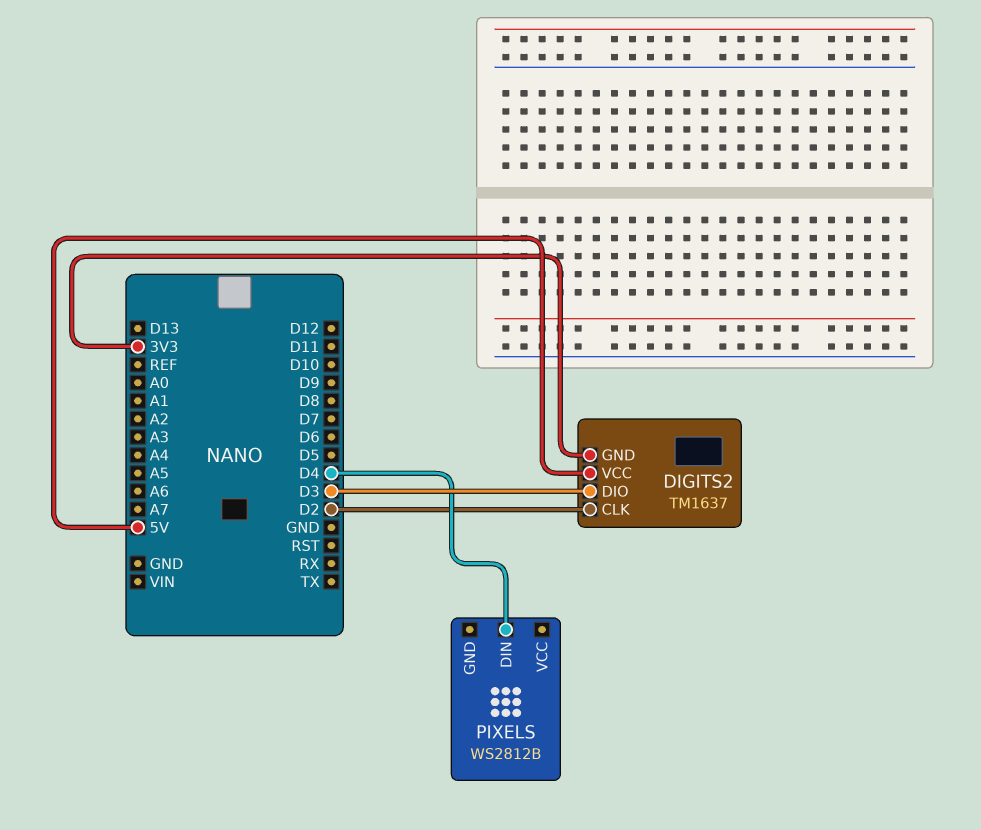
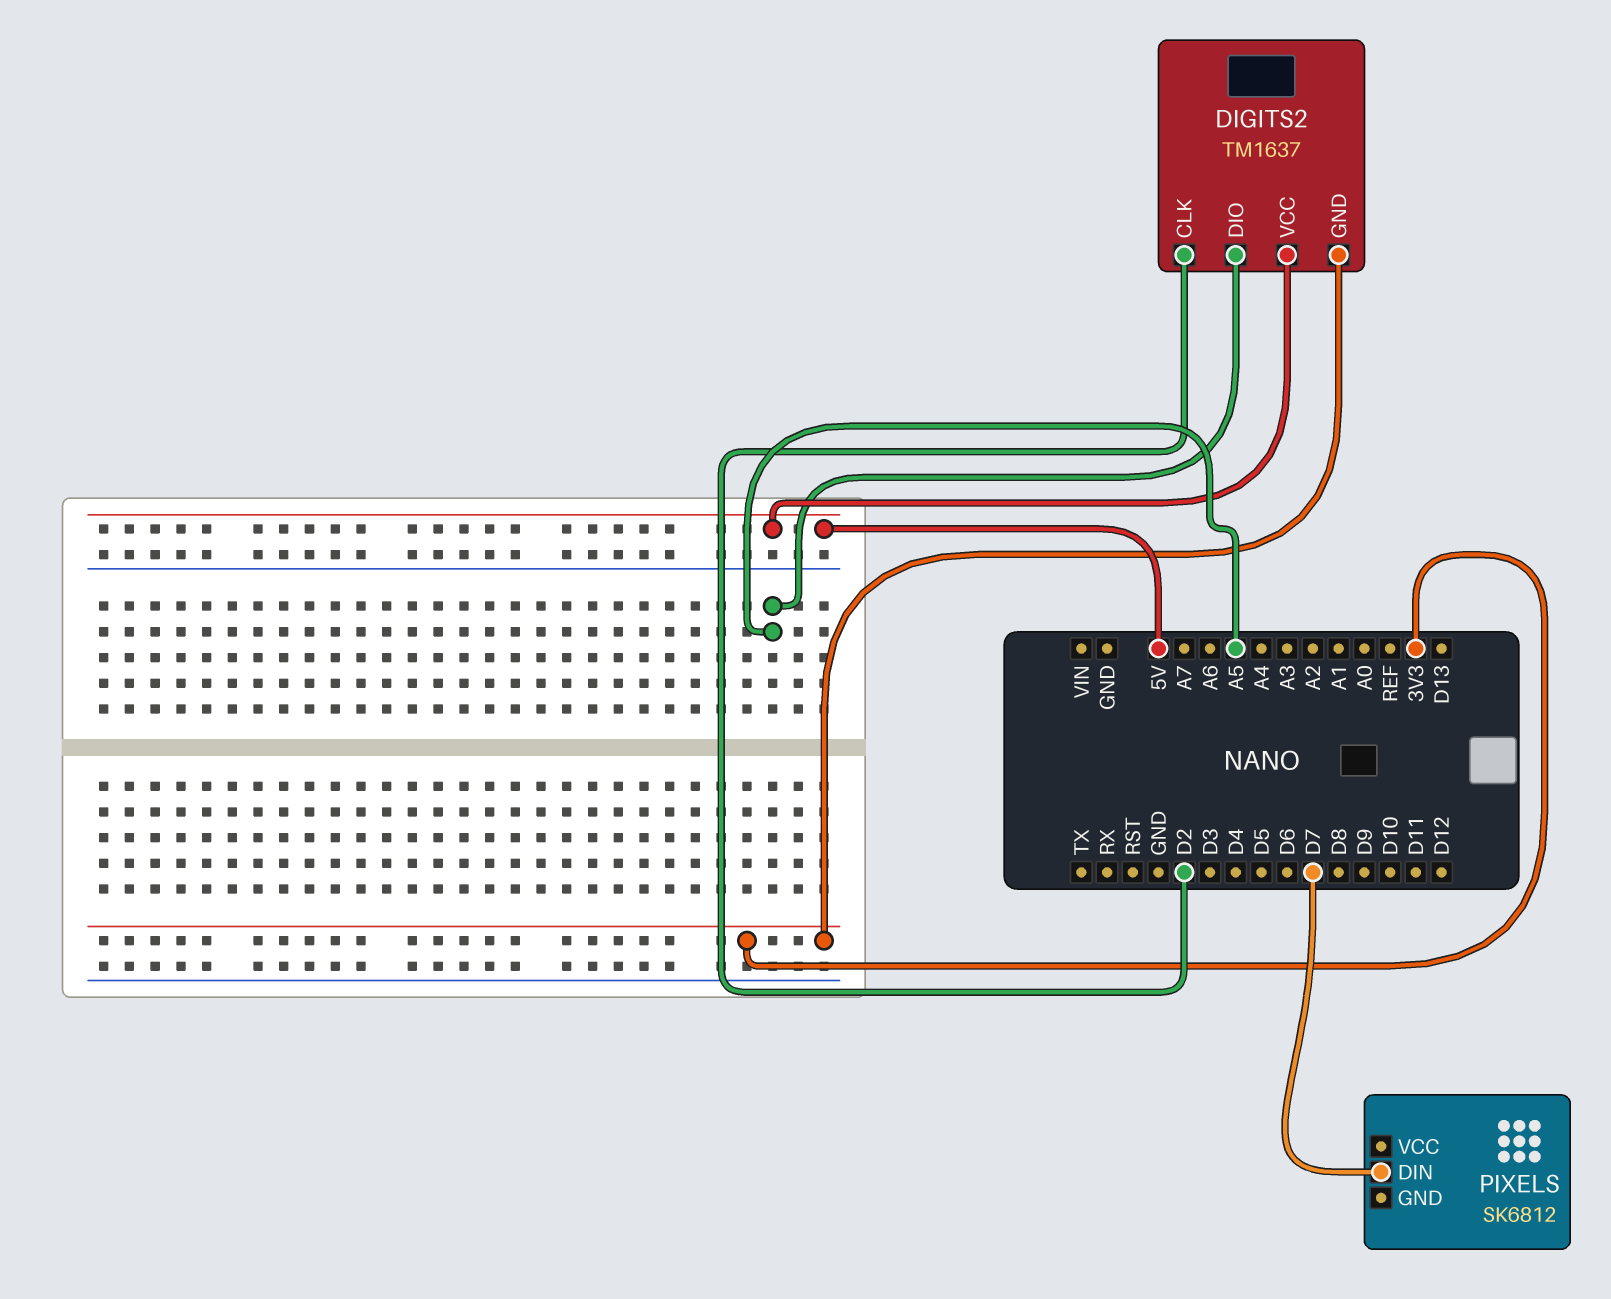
DIGITS2 pin DIO: D3 -> A5
PIXELS: WS2812B -> SK6812
PIXELS pin DIN: D4 -> D7

